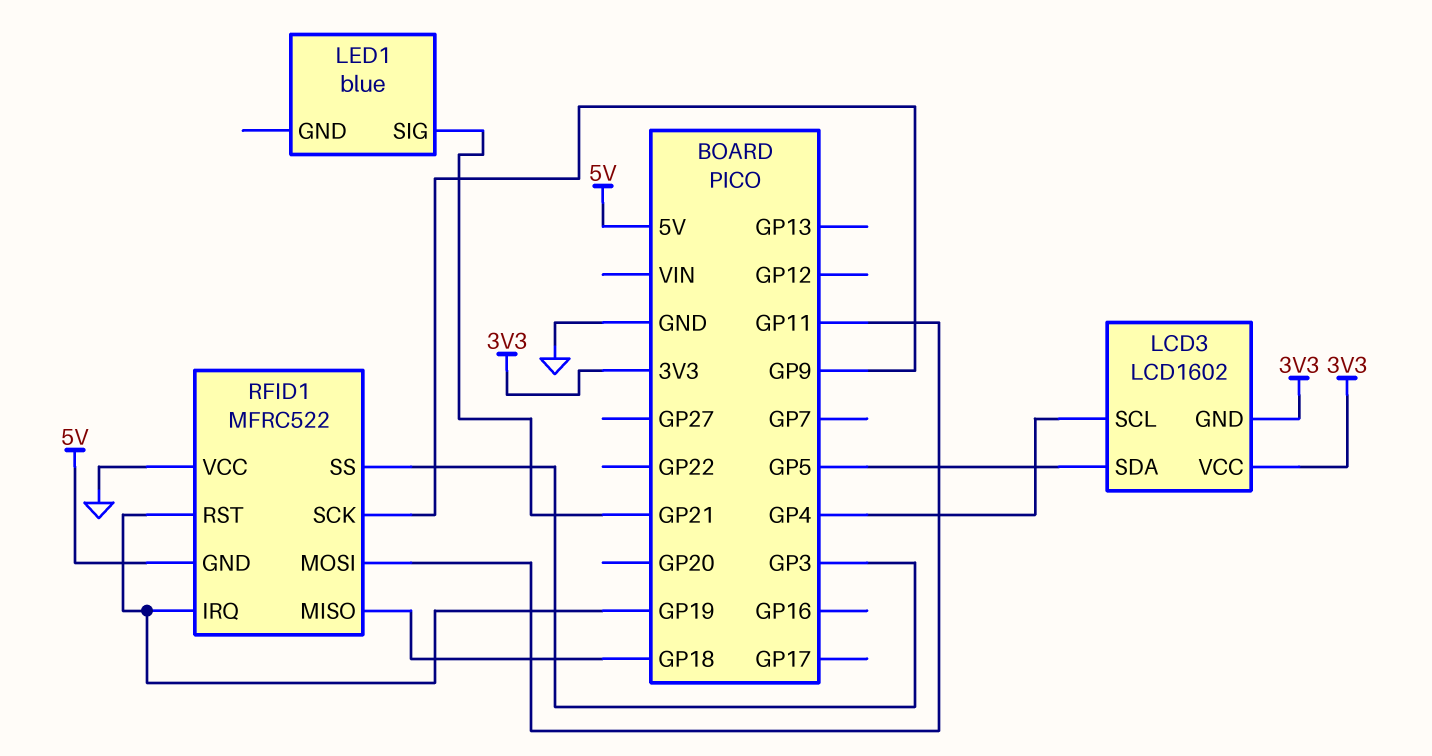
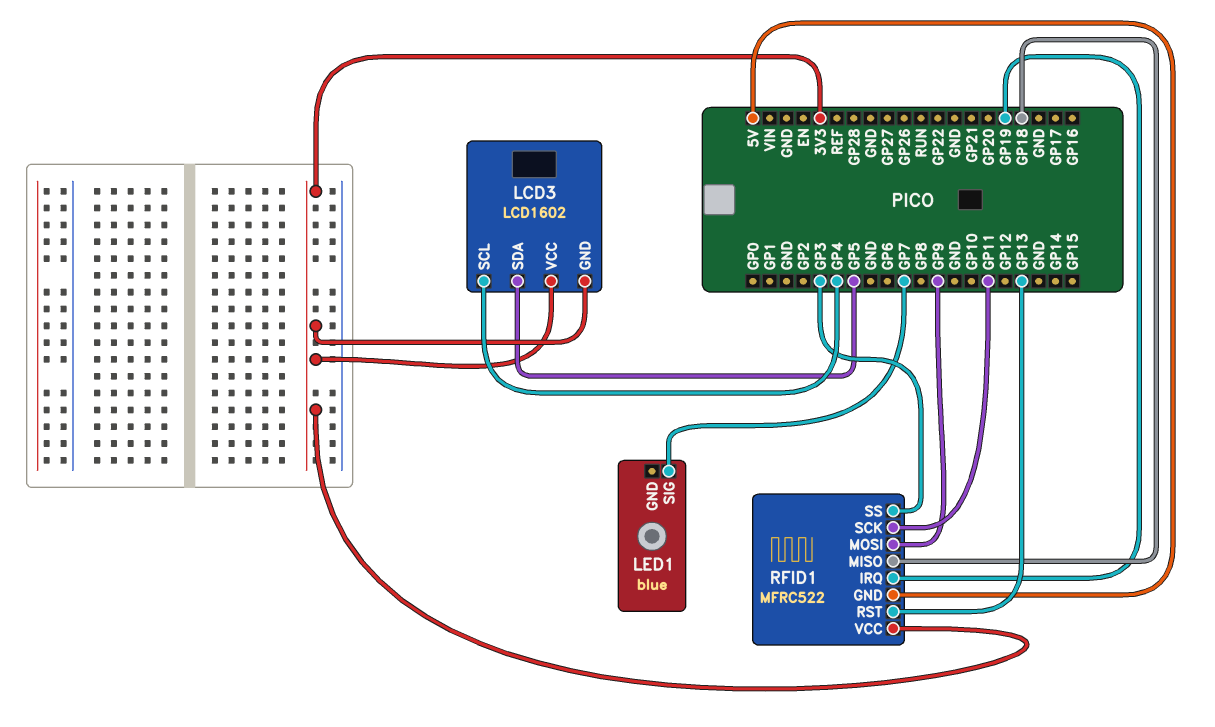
LED1 pin SIG: GP21 -> GP7
RFID1 pin MOSI: GP11 -> GP9
RFID1 pin RST: GP19 -> GP13
RFID1 pin SCK: GP9 -> GP11
RFID1 pin VCC: GND -> 3V3

